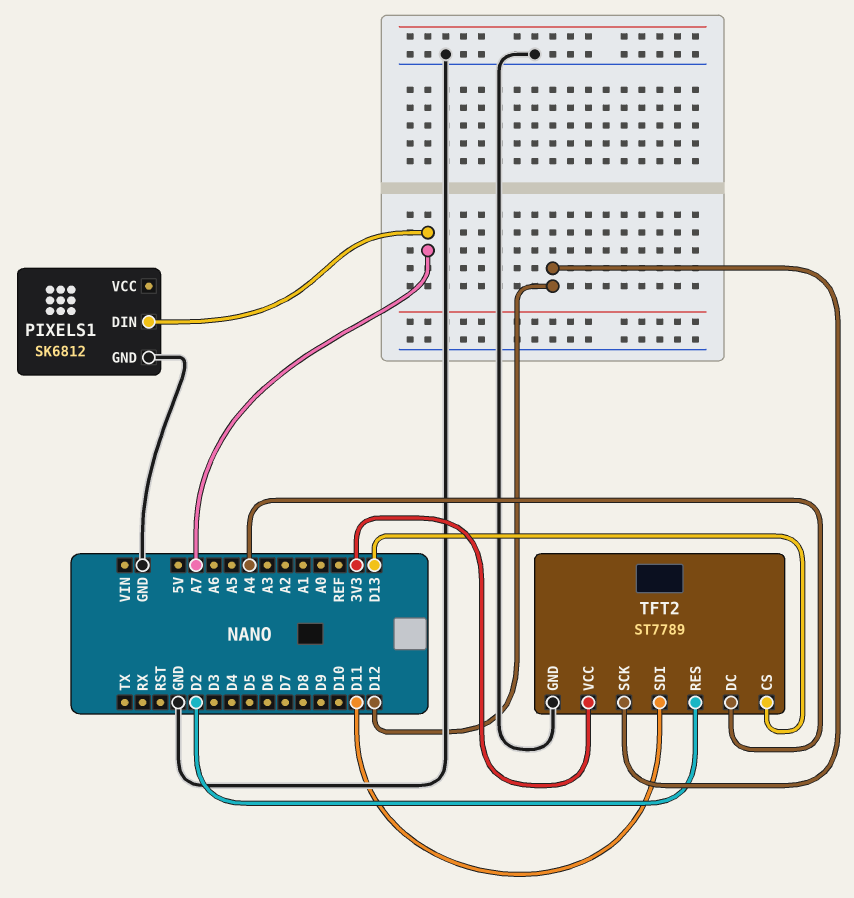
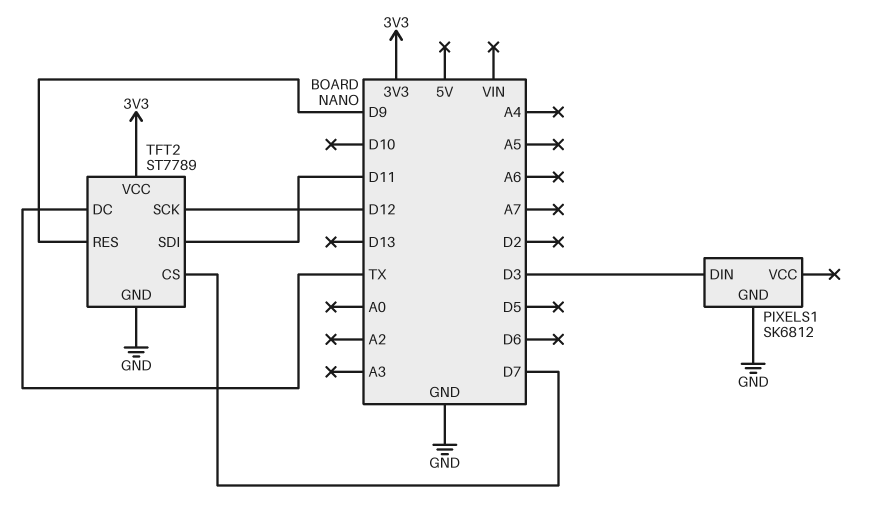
PIXELS1 pin DIN: A7 -> D3
TFT2 pin CS: D13 -> D7
TFT2 pin DC: A4 -> TX
TFT2 pin RES: D2 -> D9

